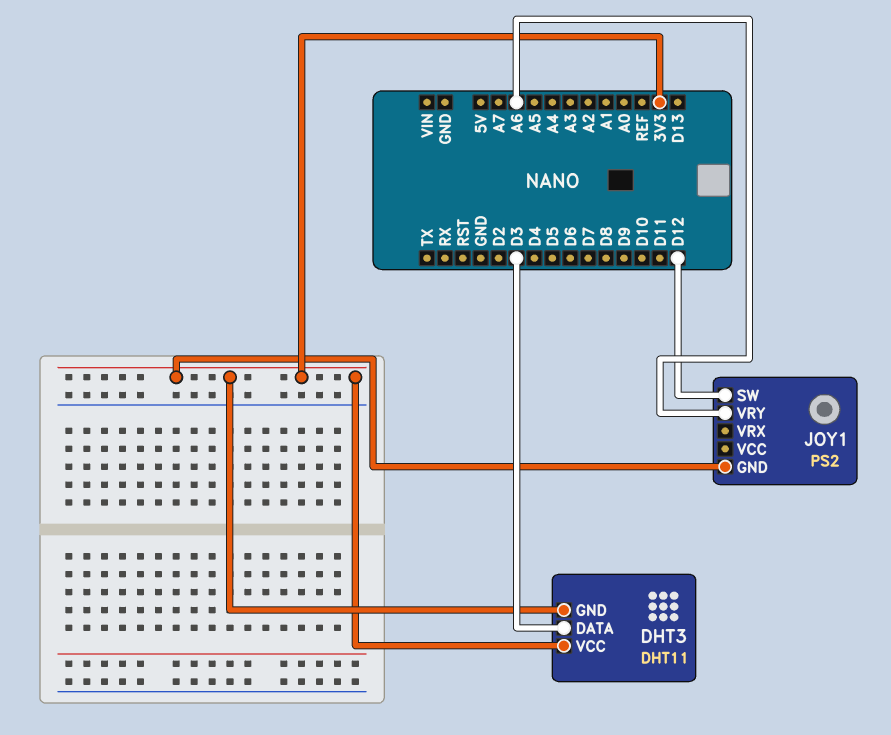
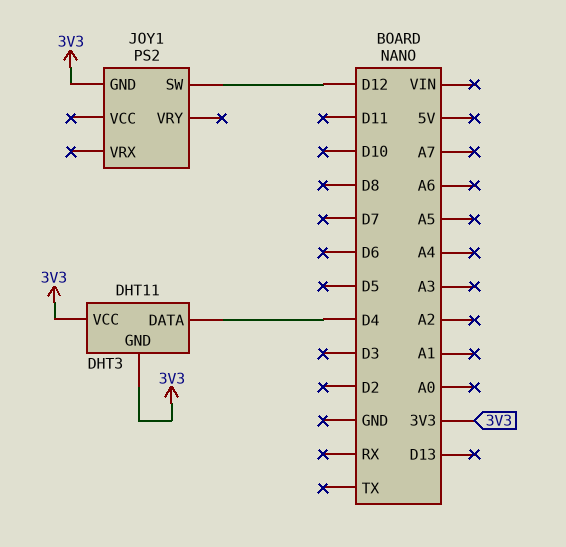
DHT3 pin DATA: D3 -> D4
JOY1 pin VRY: A6 -> none

